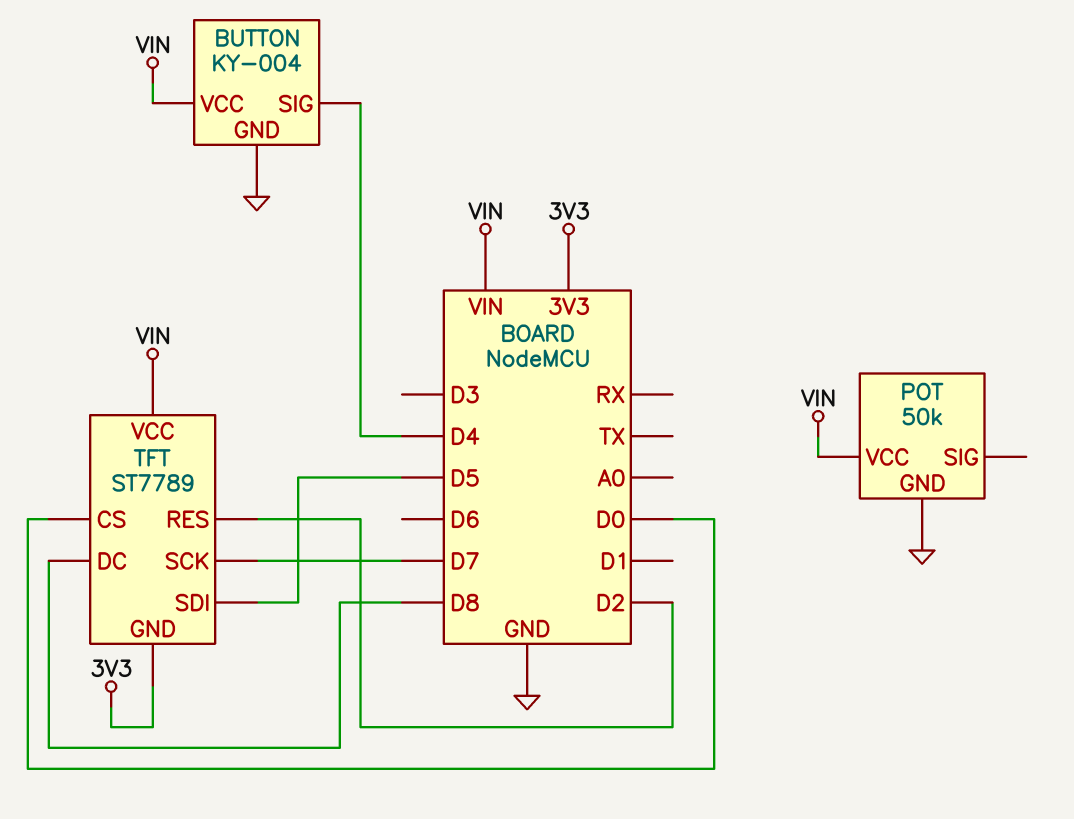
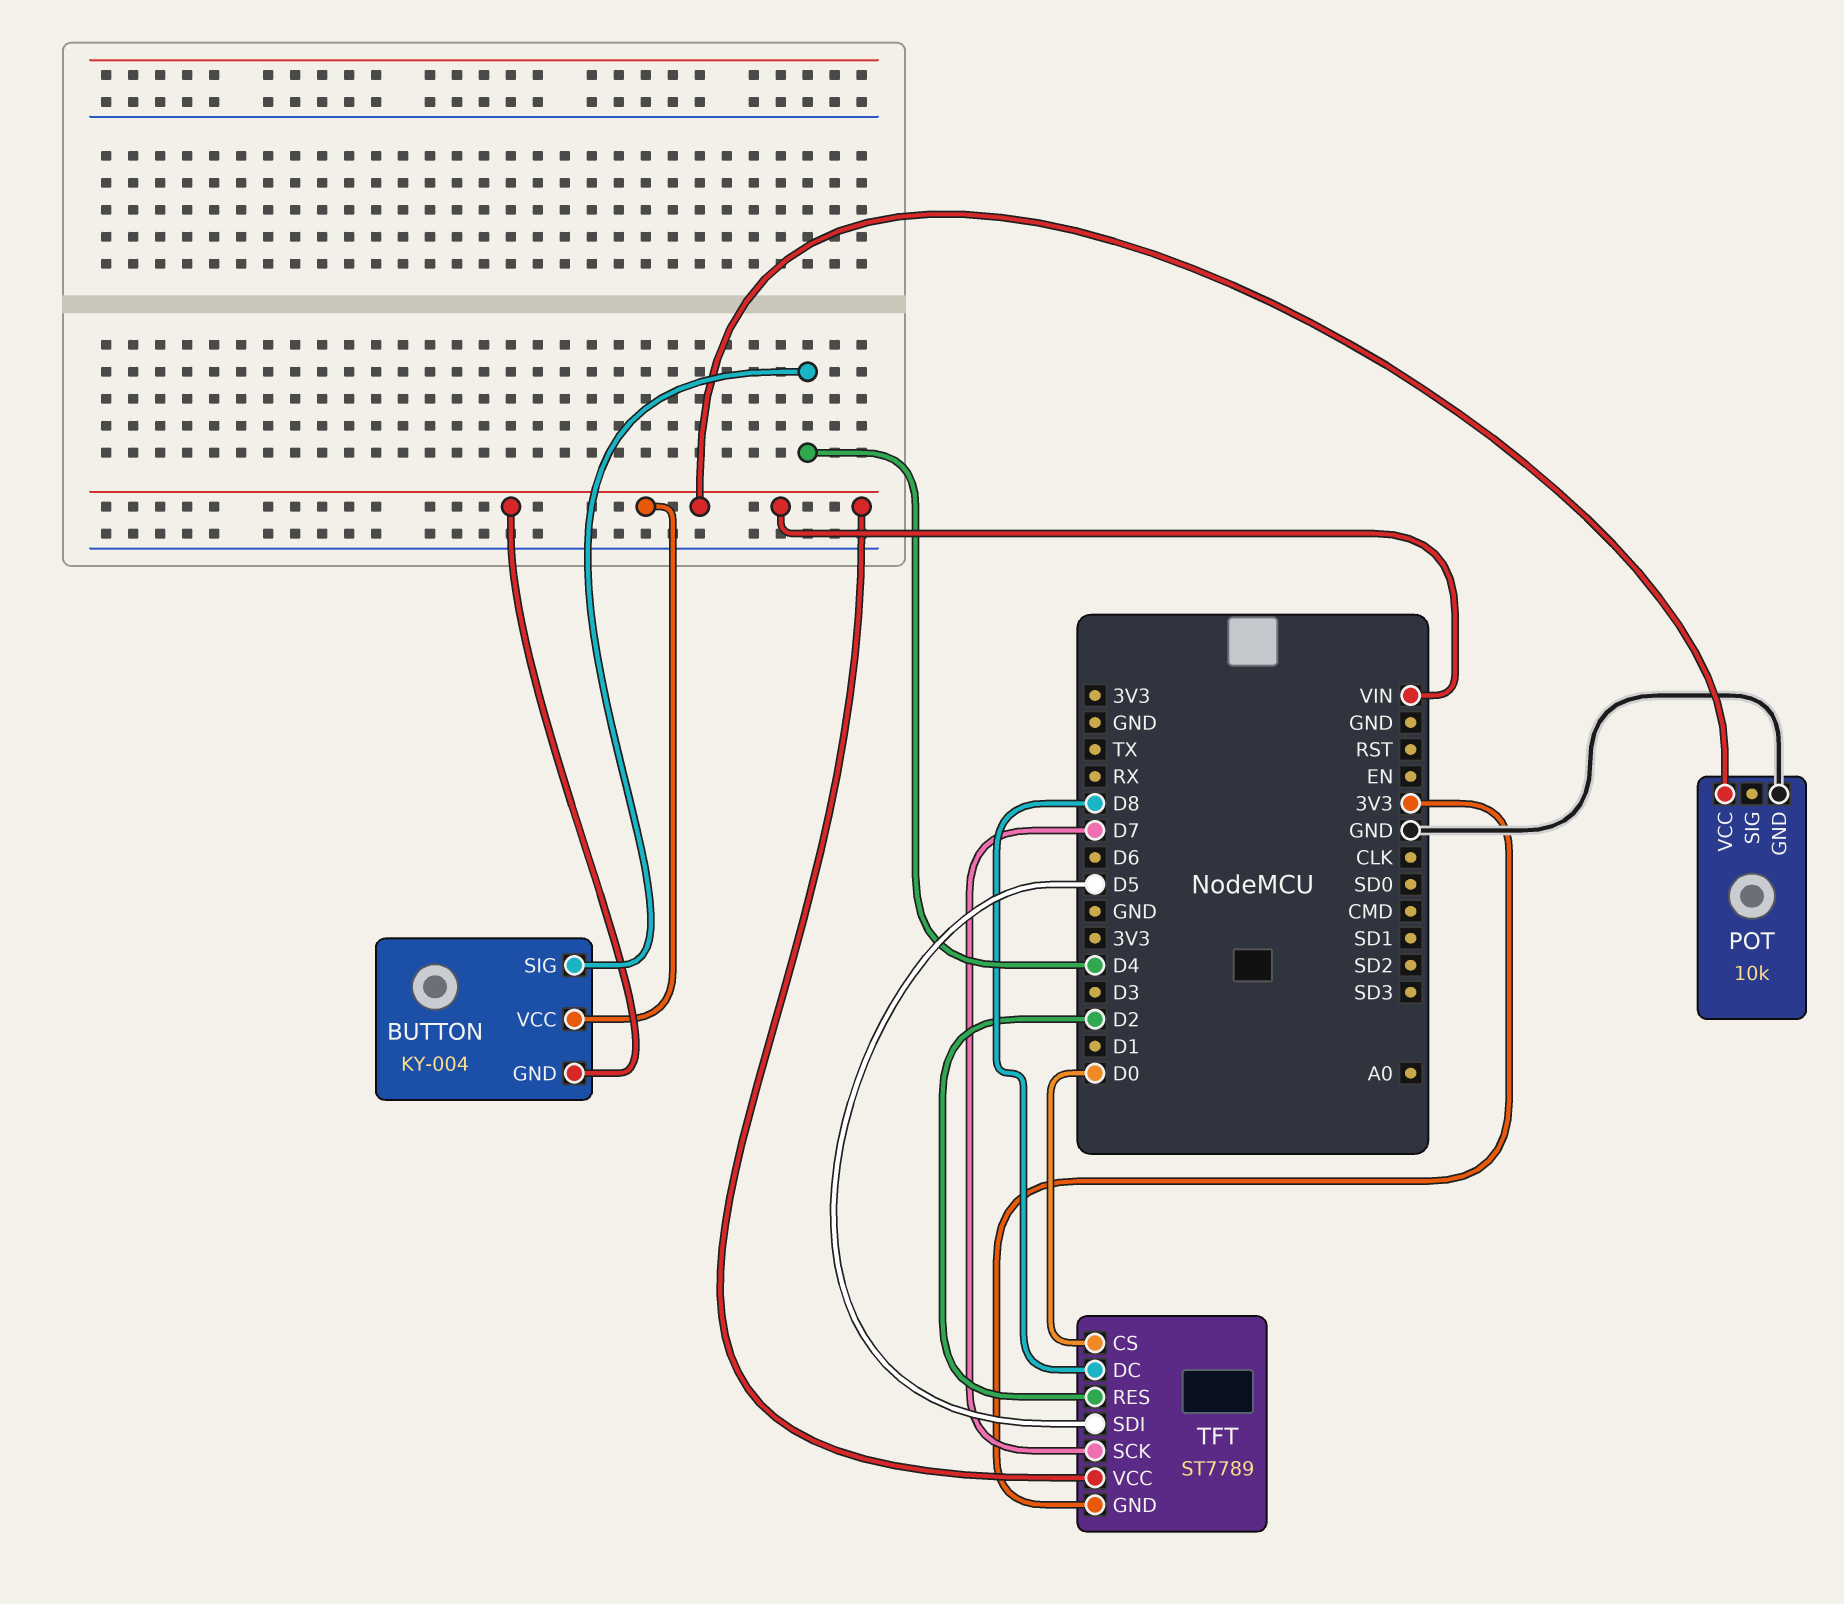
BUTTON pin GND: GND -> VIN
POT: 50k -> 10k

